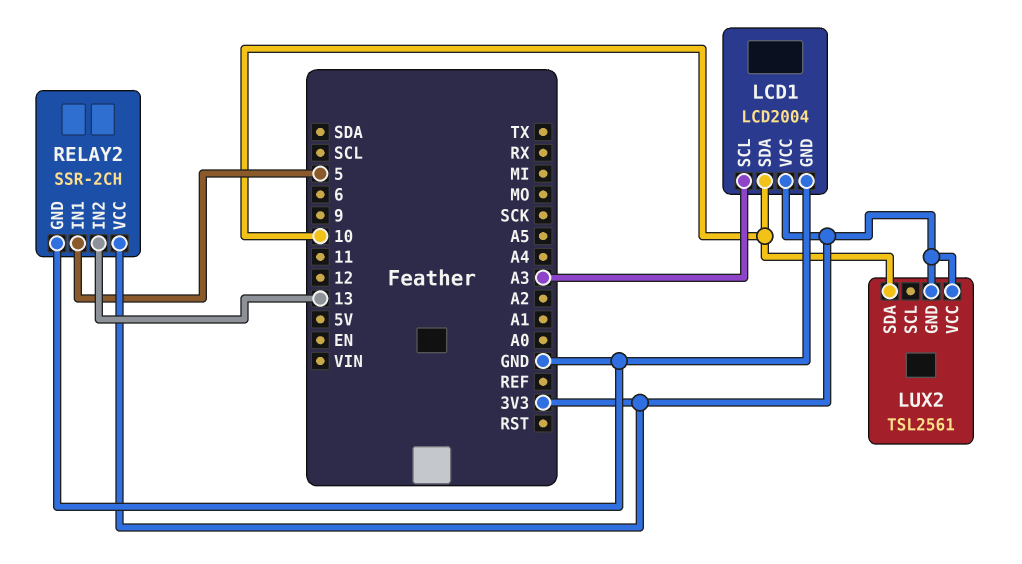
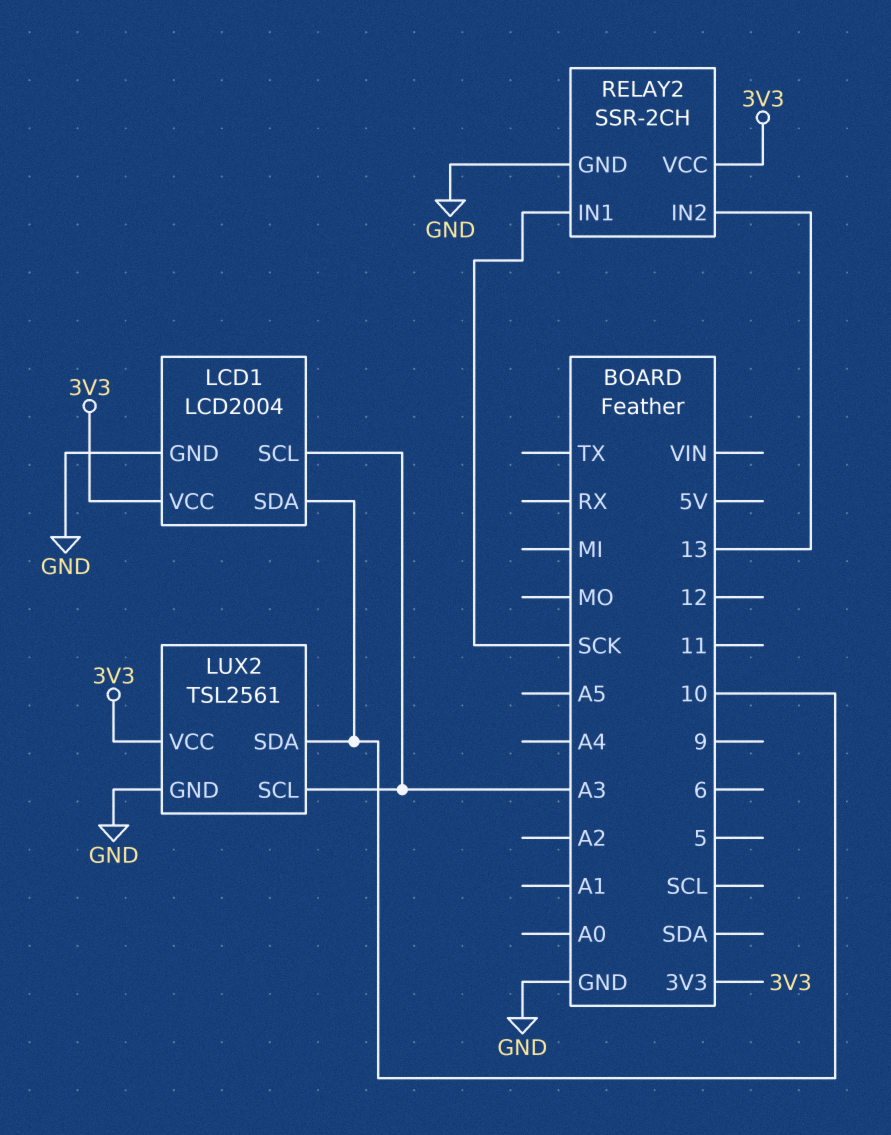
LUX2 pin GND: 3V3 -> GND
LUX2 pin SCL: none -> A3
RELAY2 pin IN1: 5 -> SCK

